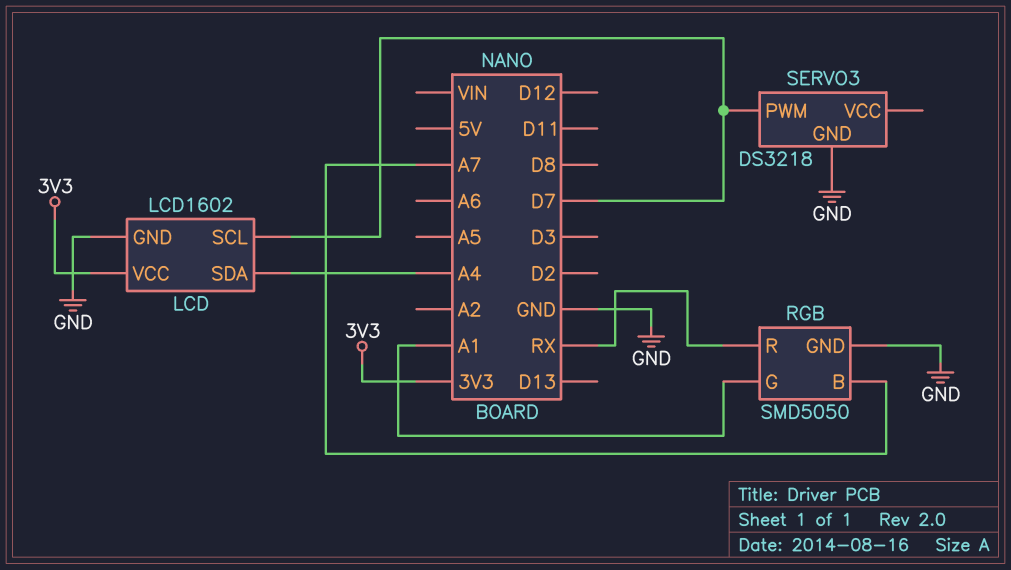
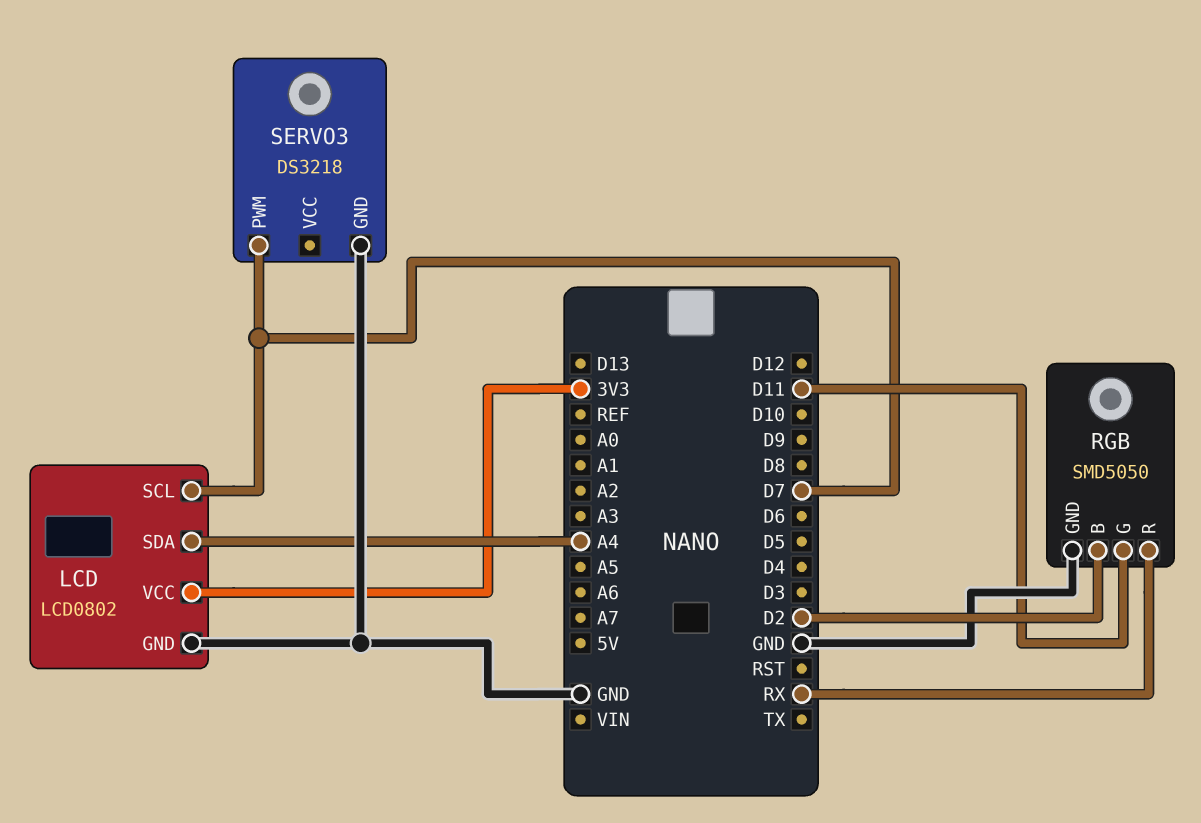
LCD: LCD1602 -> LCD0802
RGB pin B: A7 -> D2
RGB pin G: A1 -> D11

